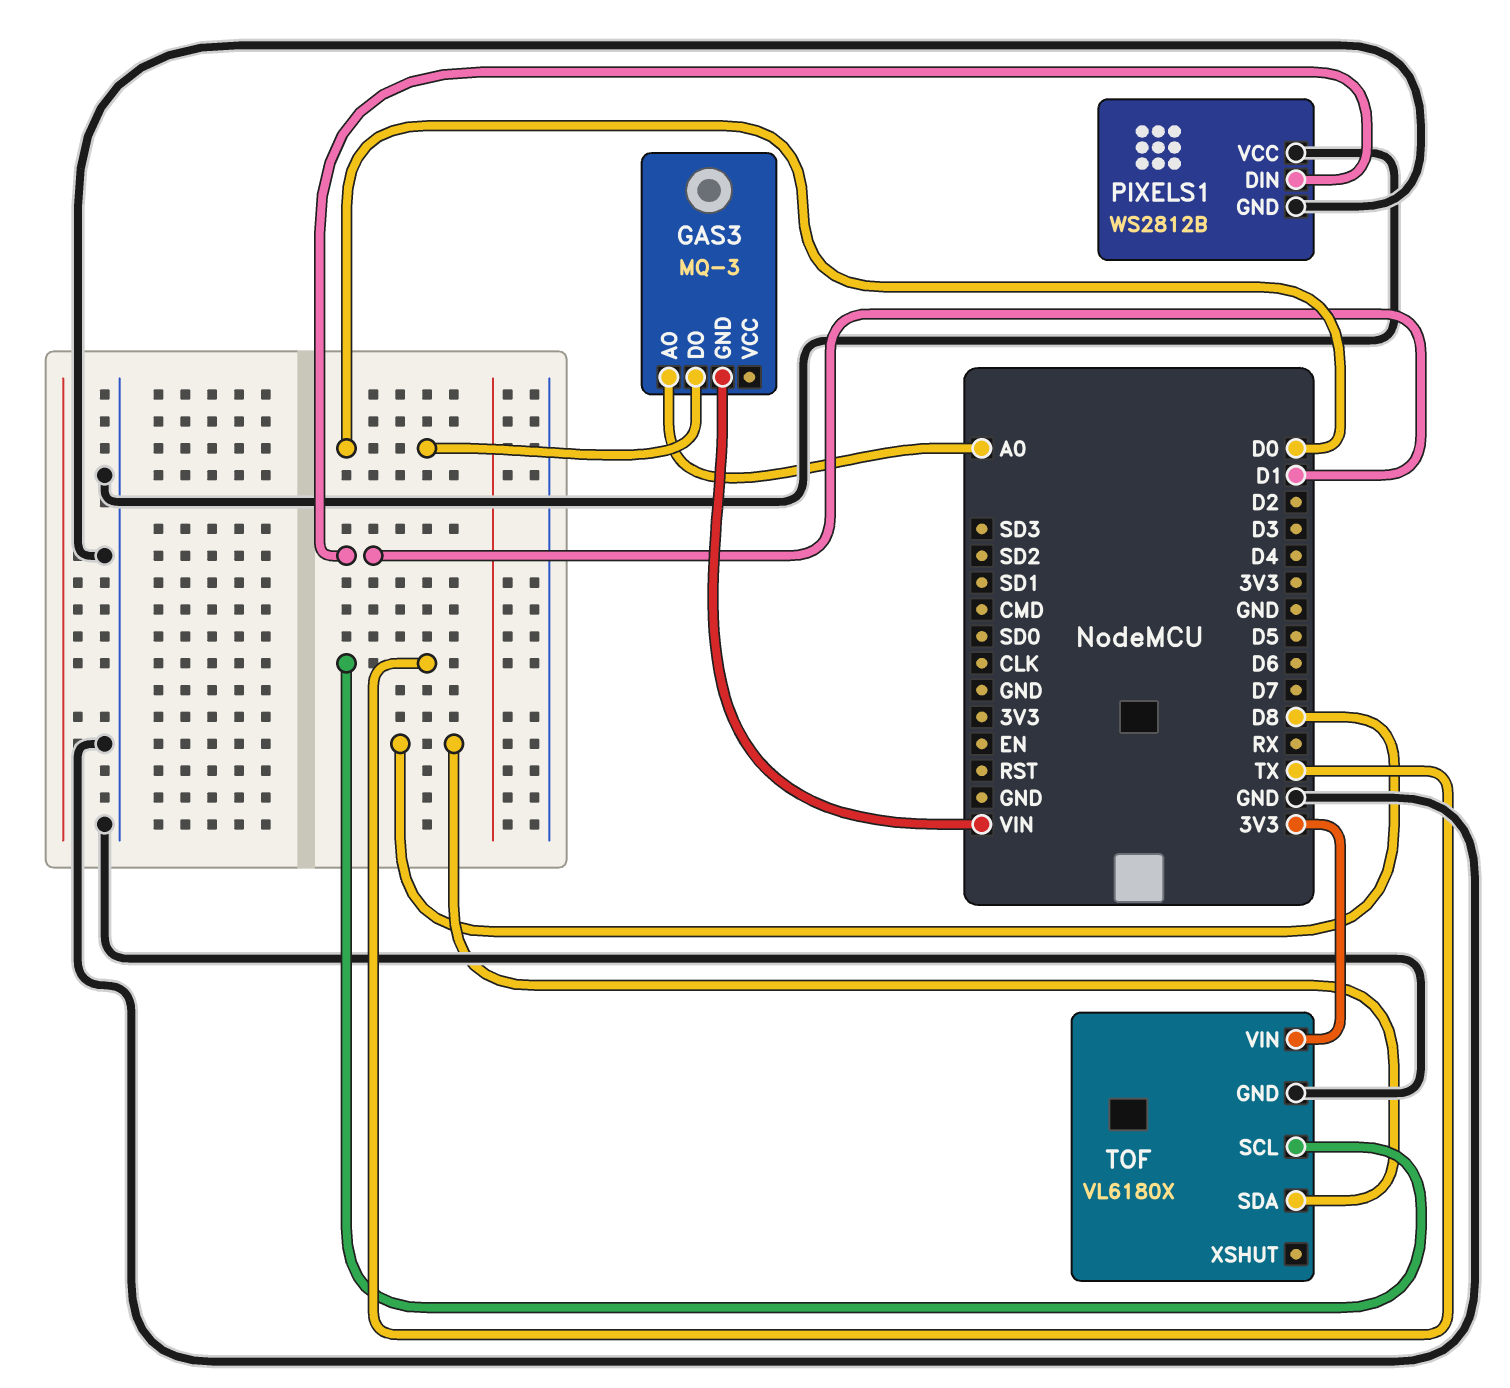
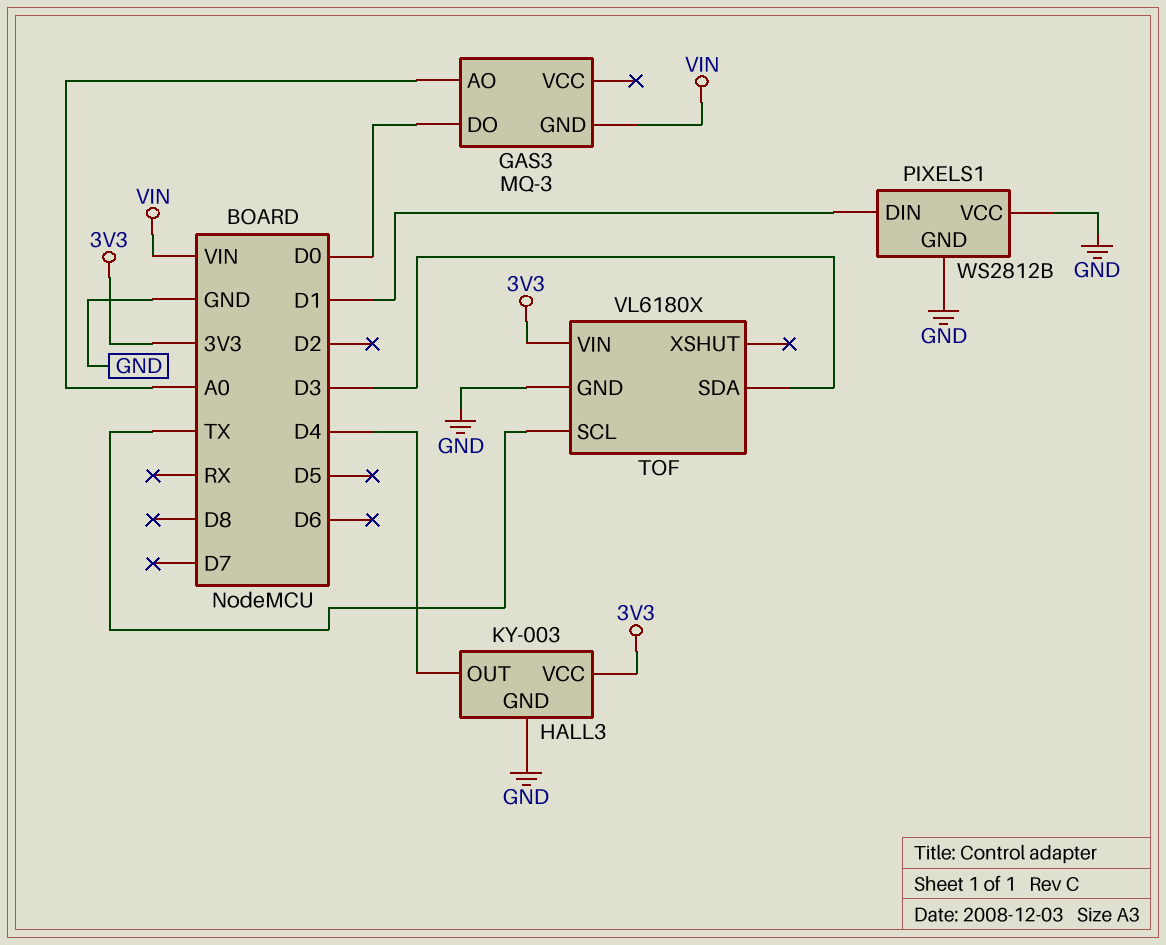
HALL3: none -> KY-003
HALL3 pin GND: none -> GND
HALL3 pin OUT: none -> D4
HALL3 pin VCC: none -> 3V3
TOF pin SDA: D8 -> D3

